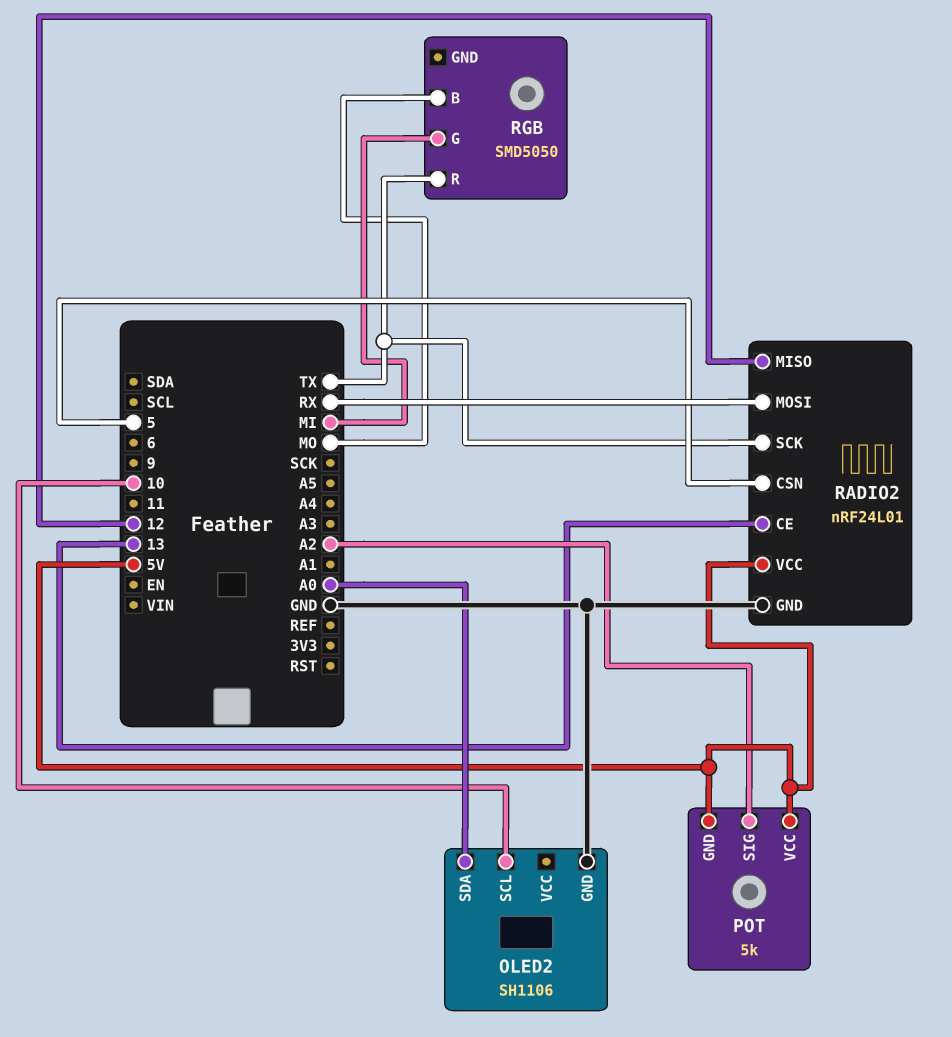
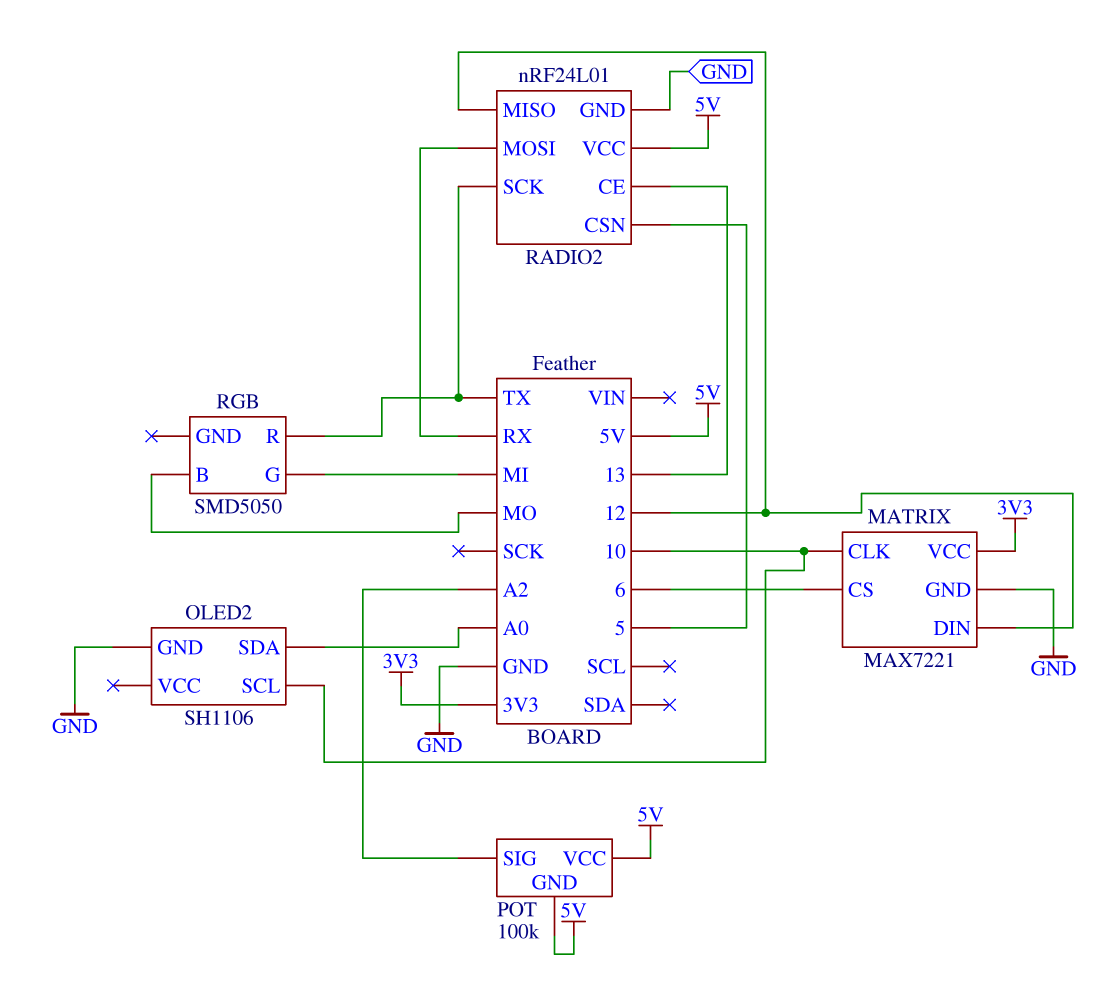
MATRIX: none -> MAX7221
MATRIX pin CLK: none -> 10
MATRIX pin CS: none -> 6
MATRIX pin DIN: none -> 12
MATRIX pin GND: none -> GND
MATRIX pin VCC: none -> 3V3
POT: 5k -> 100k

